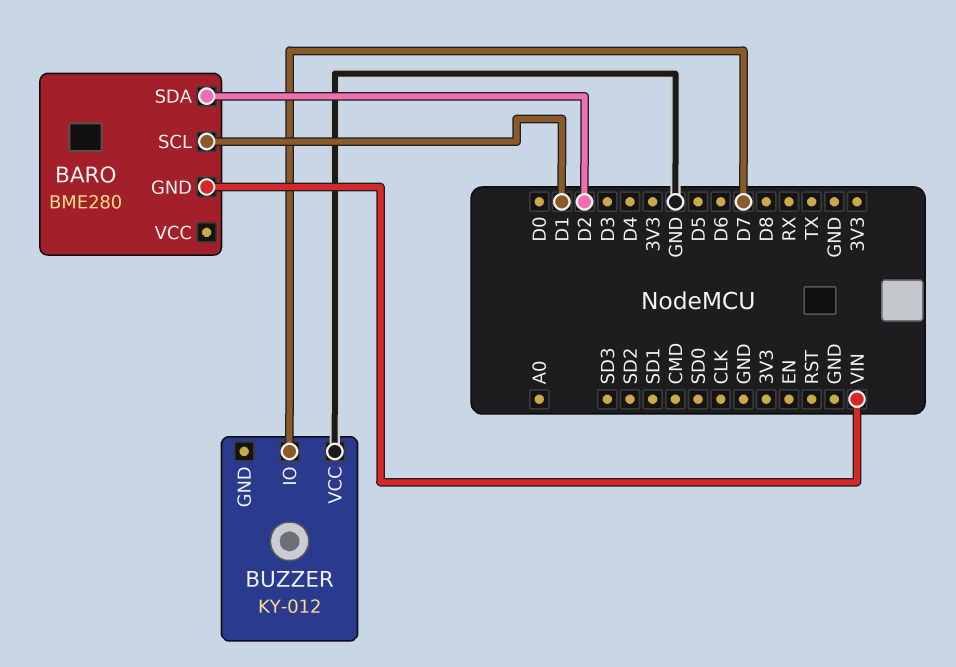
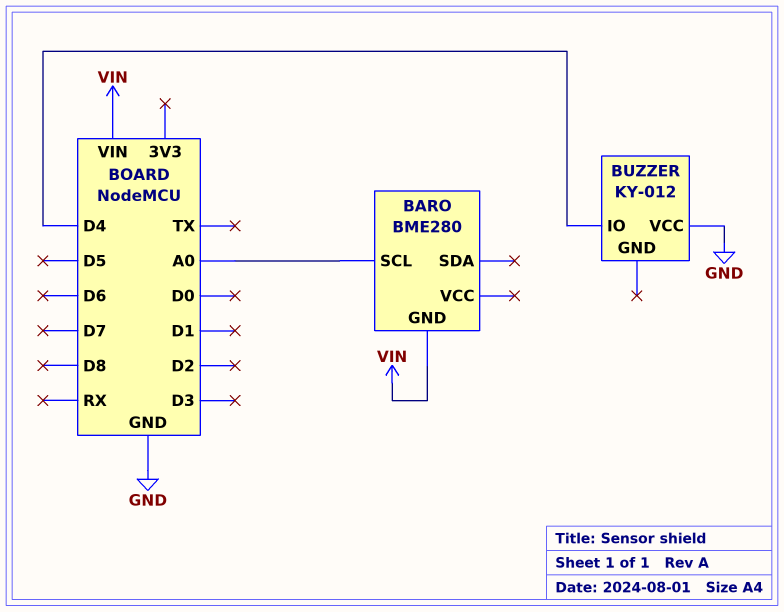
BARO pin SCL: D1 -> A0
BARO pin SDA: D2 -> none
BUZZER pin IO: D7 -> D4

